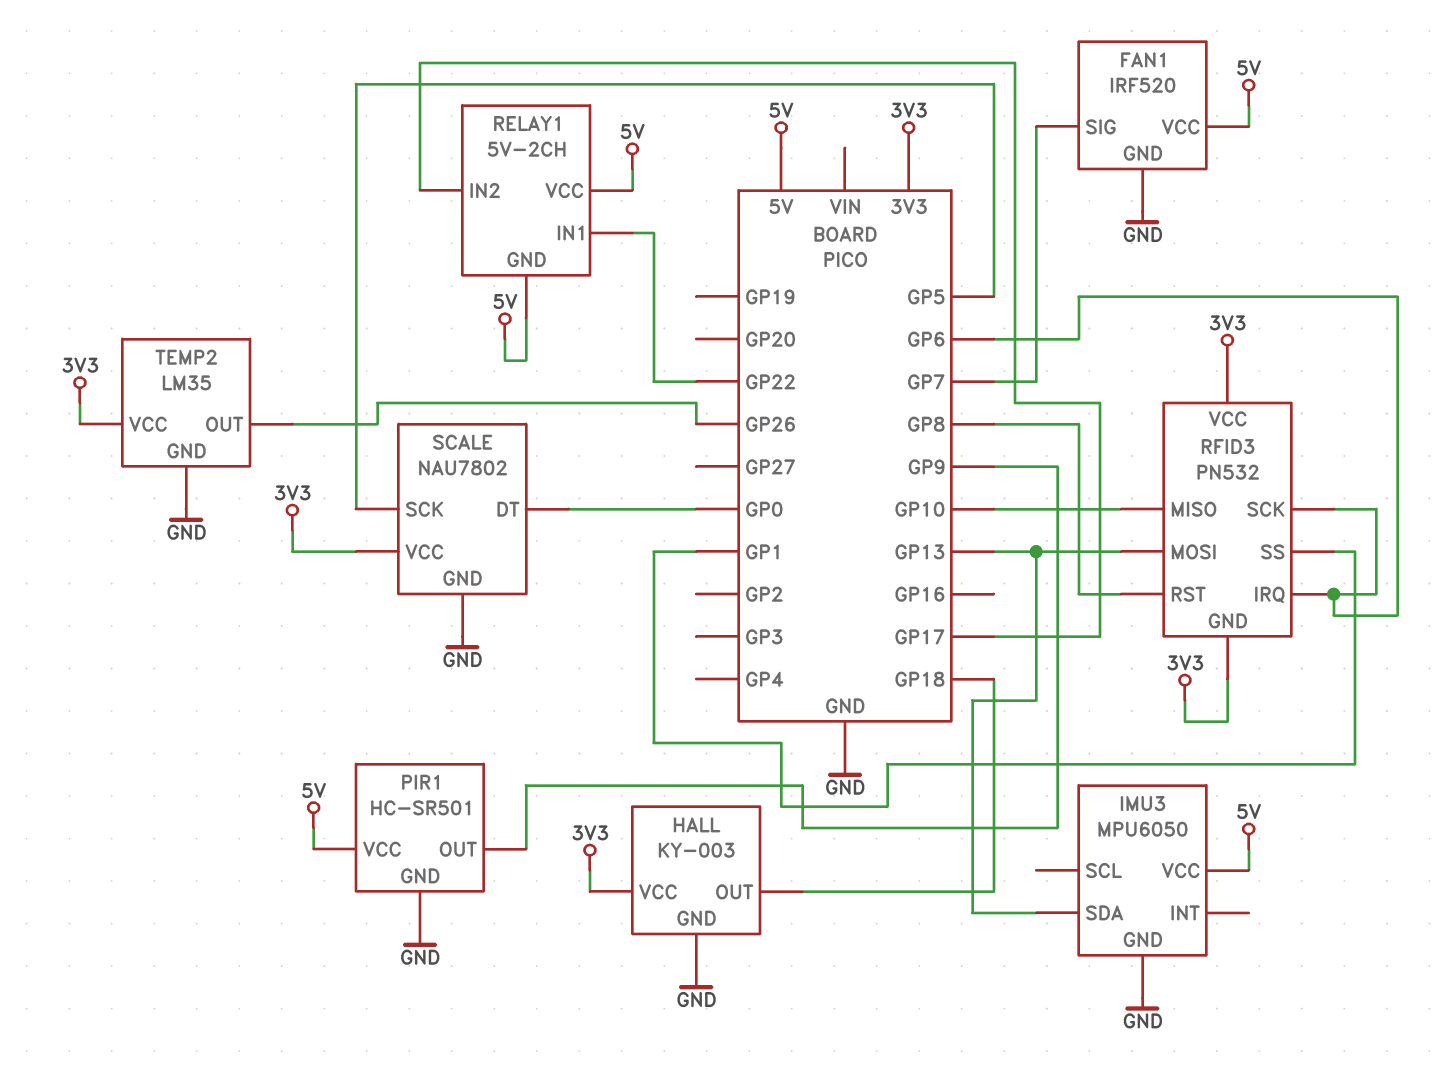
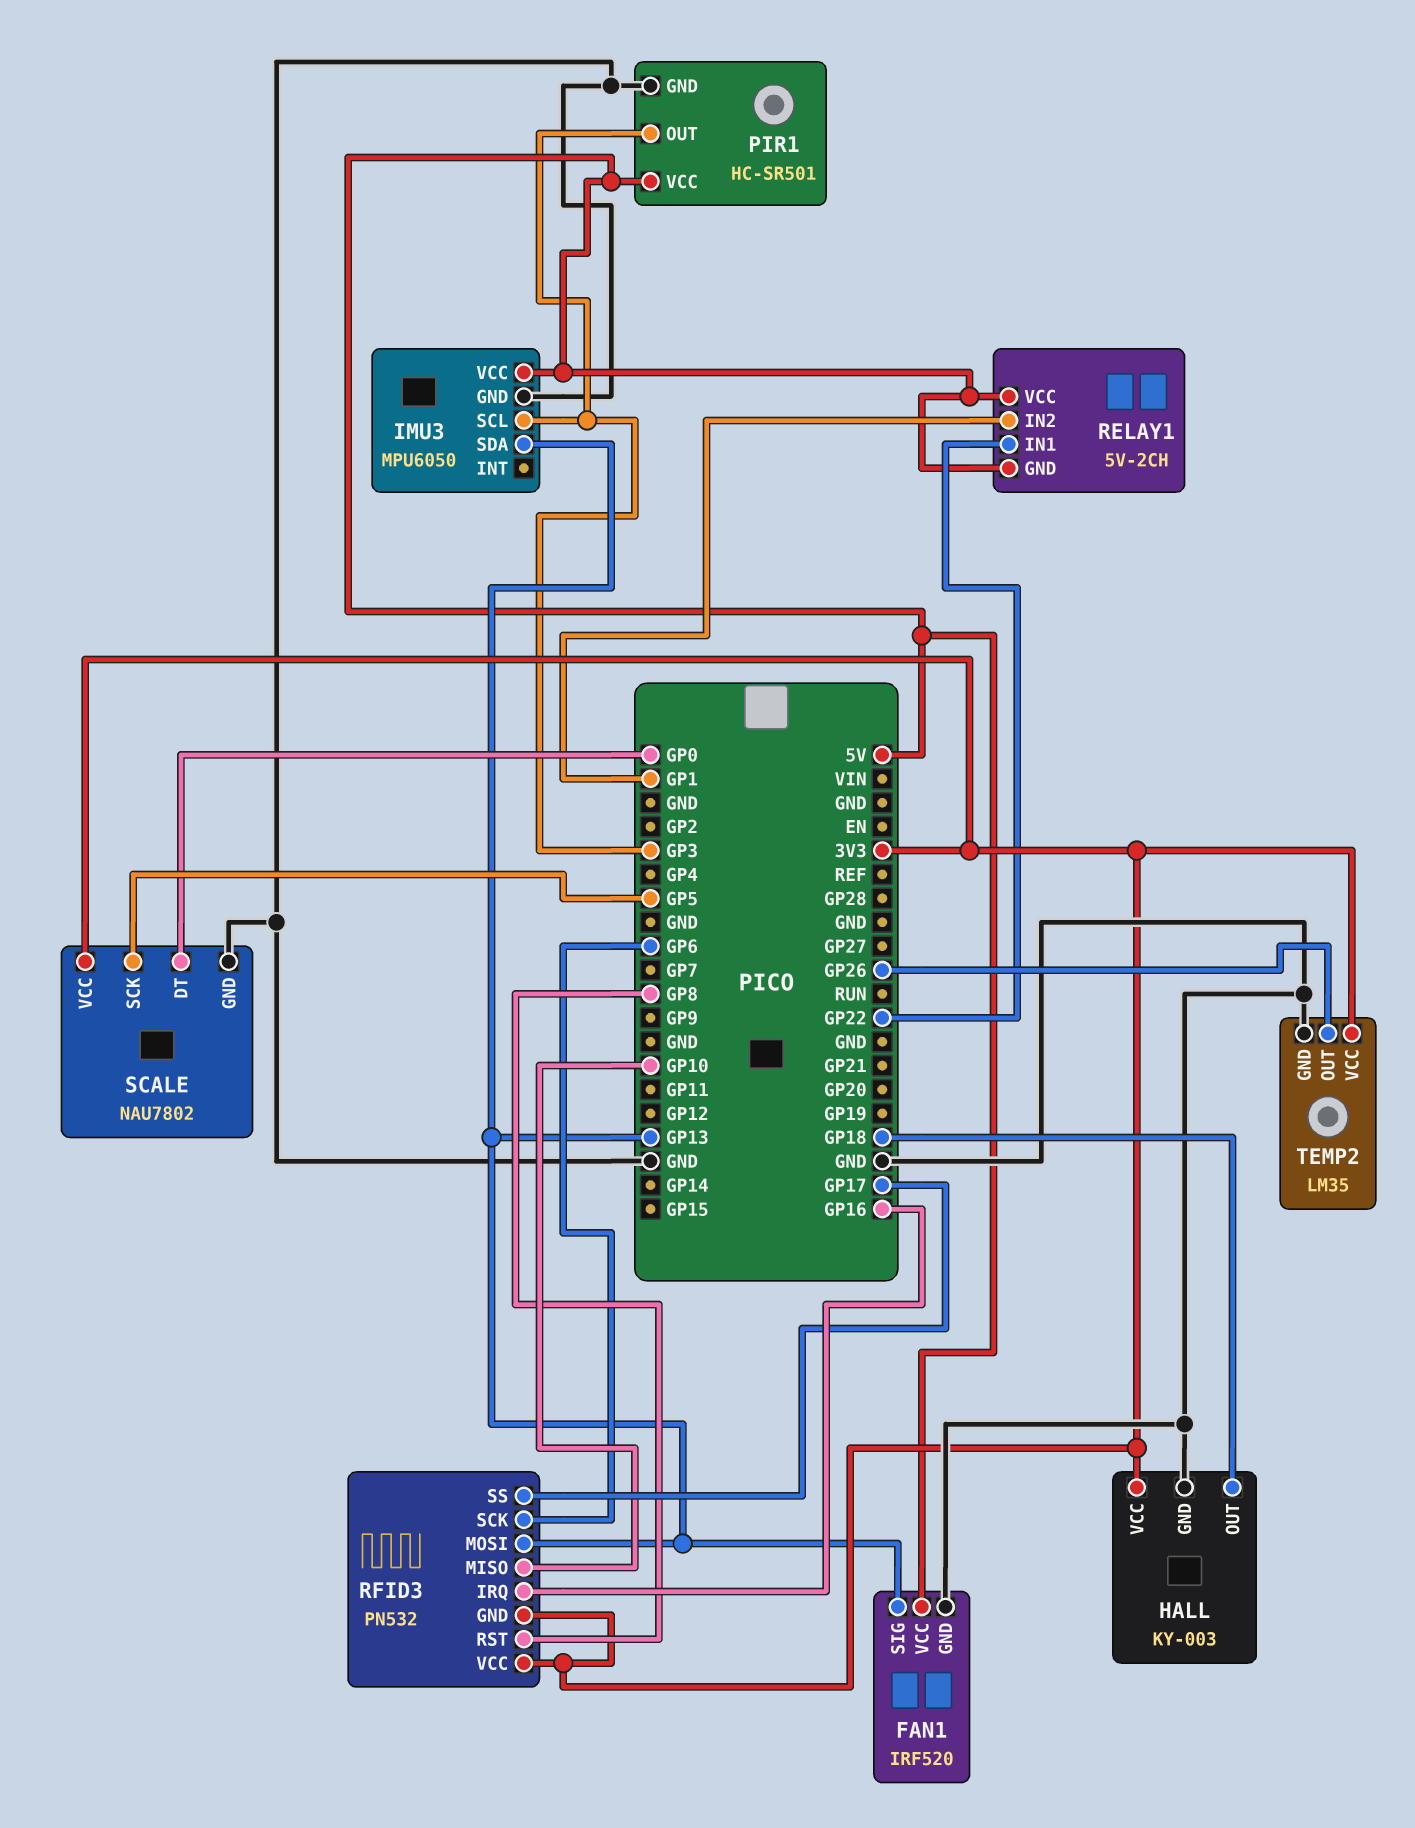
FAN1 pin SIG: GP7 -> GP13
IMU3 pin SCL: none -> GP3
PIR1 pin OUT: GP9 -> GP3
RELAY1 pin IN2: GP17 -> GP1
RFID3 pin IRQ: GP6 -> GP16
RFID3 pin SS: GP1 -> GP17

